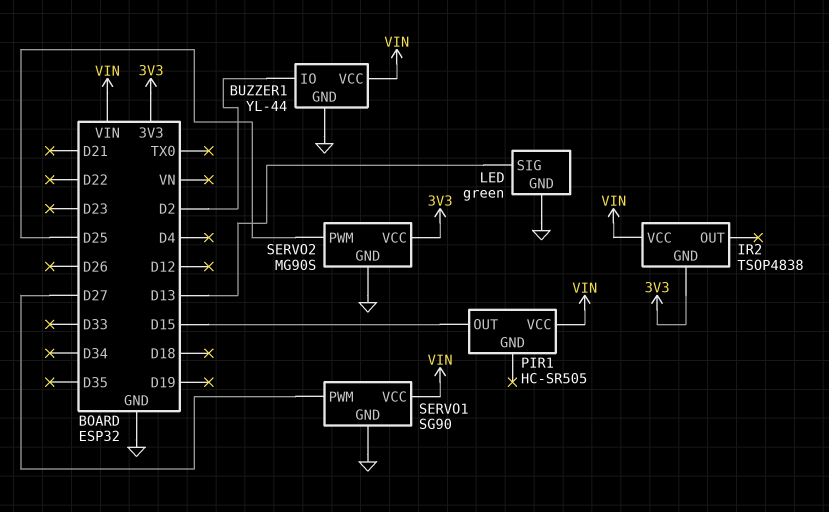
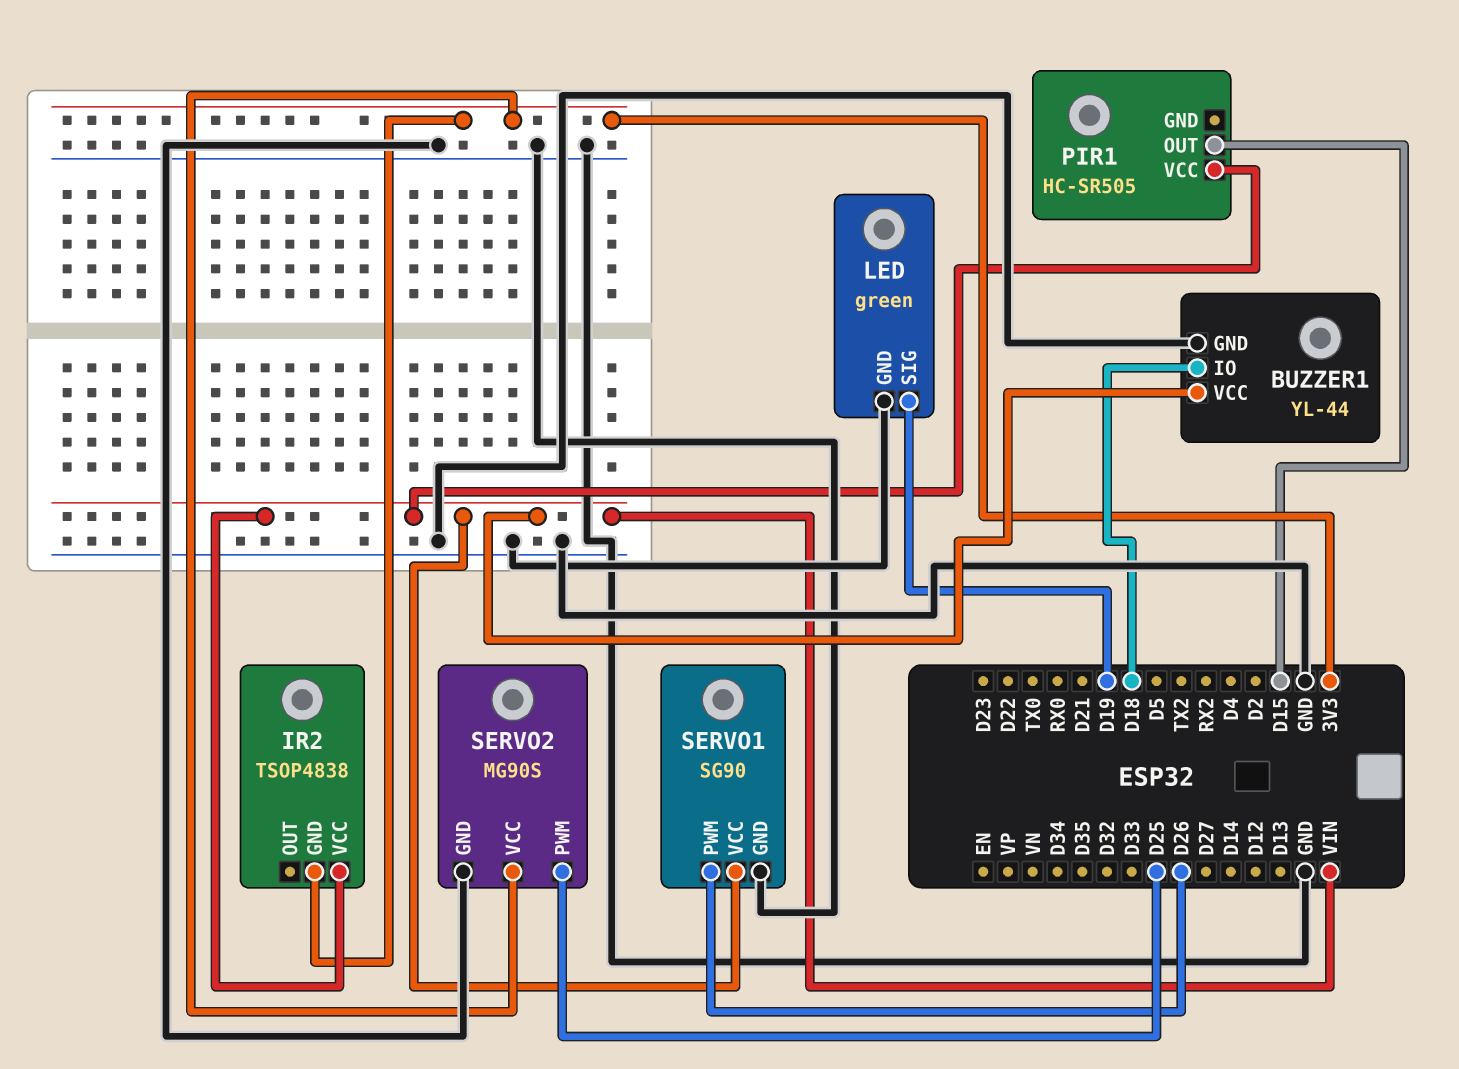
BUZZER1 pin IO: D2 -> D18
LED pin SIG: D13 -> D19
SERVO1 pin PWM: D27 -> D26

